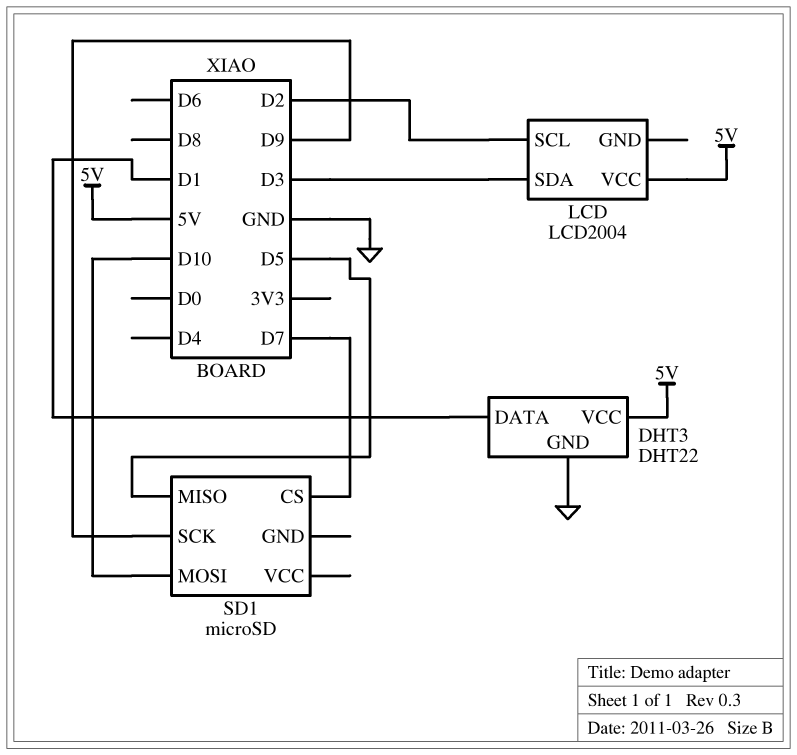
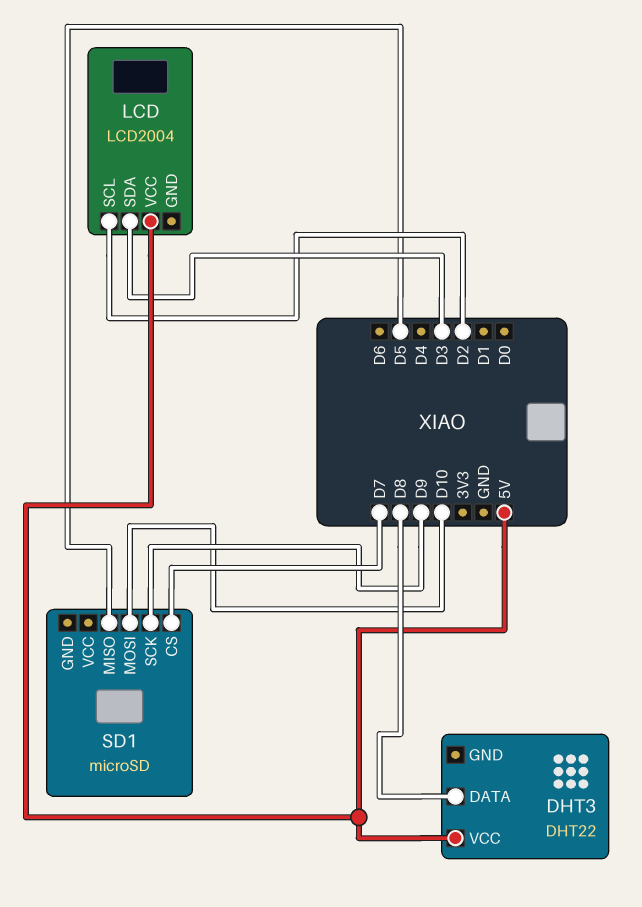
DHT3 pin DATA: D1 -> D8
DHT3 pin GND: GND -> none

